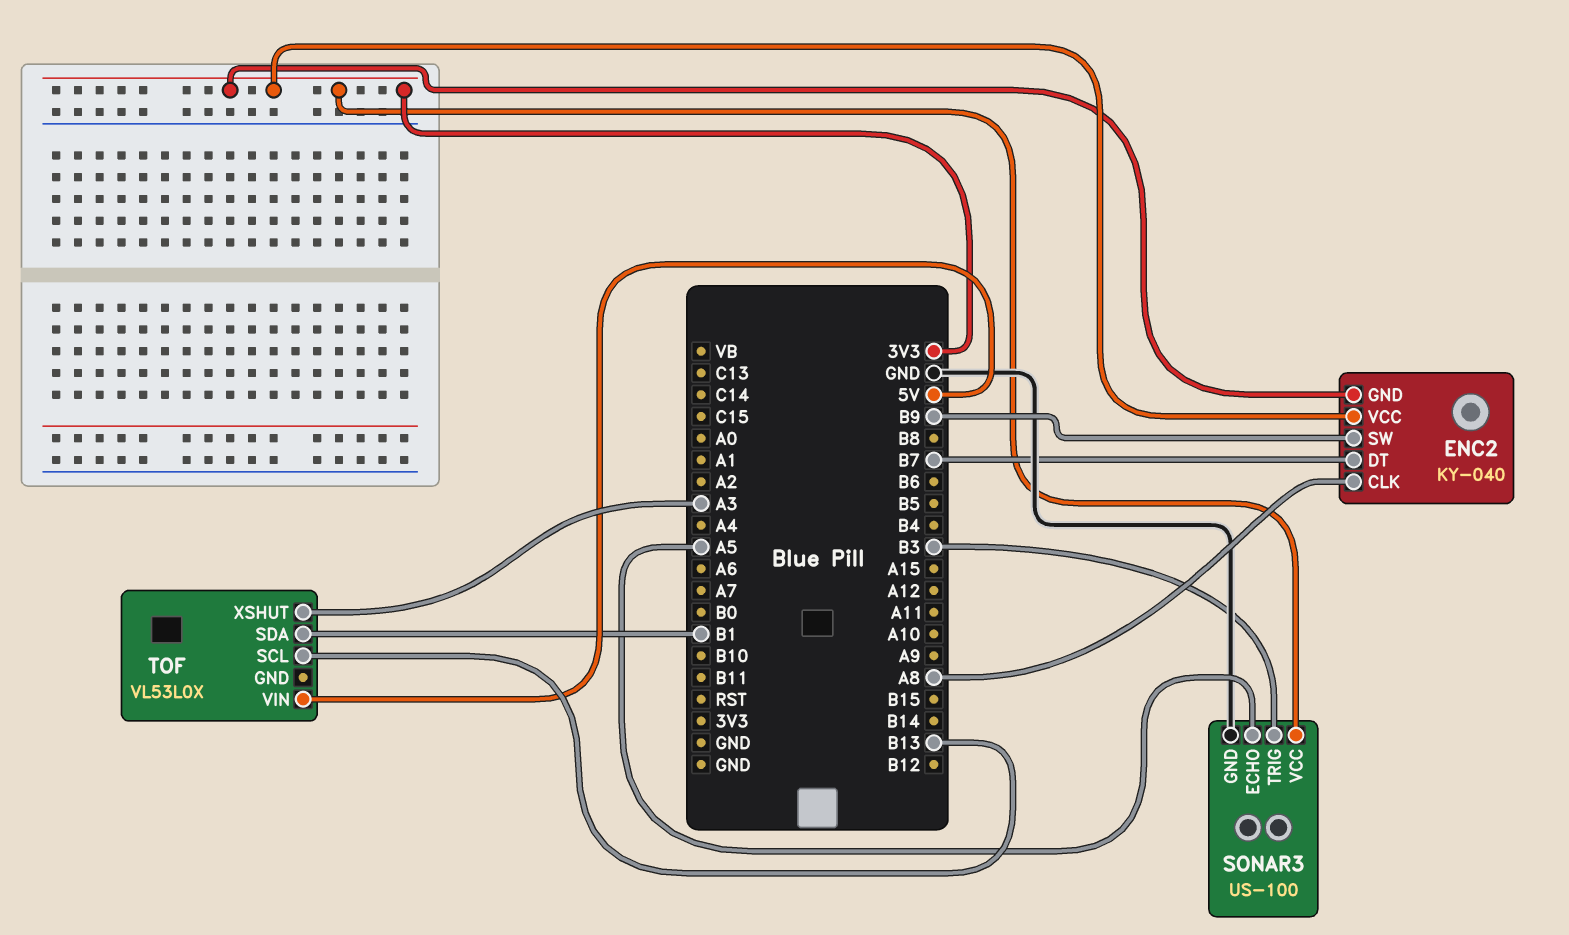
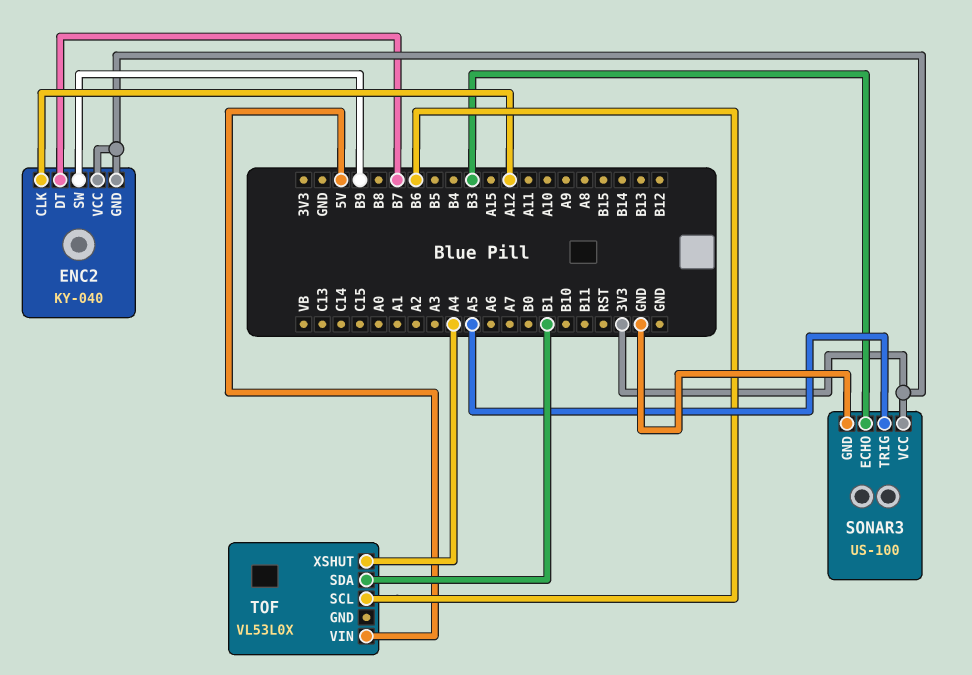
ENC2 pin CLK: A8 -> A12
SONAR3 pin ECHO: A5 -> B3
SONAR3 pin TRIG: B3 -> A5
TOF pin SCL: B13 -> B6
TOF pin XSHUT: A3 -> A4

